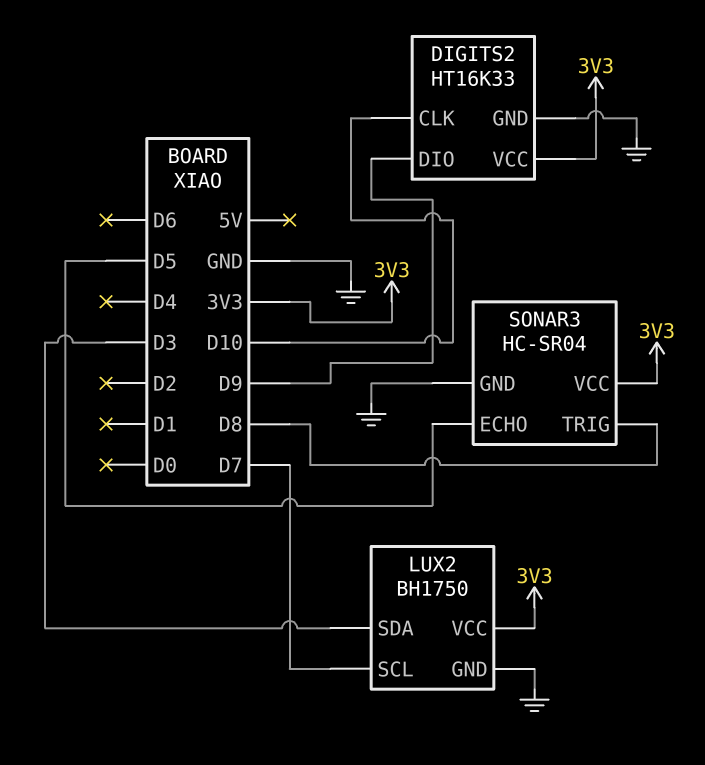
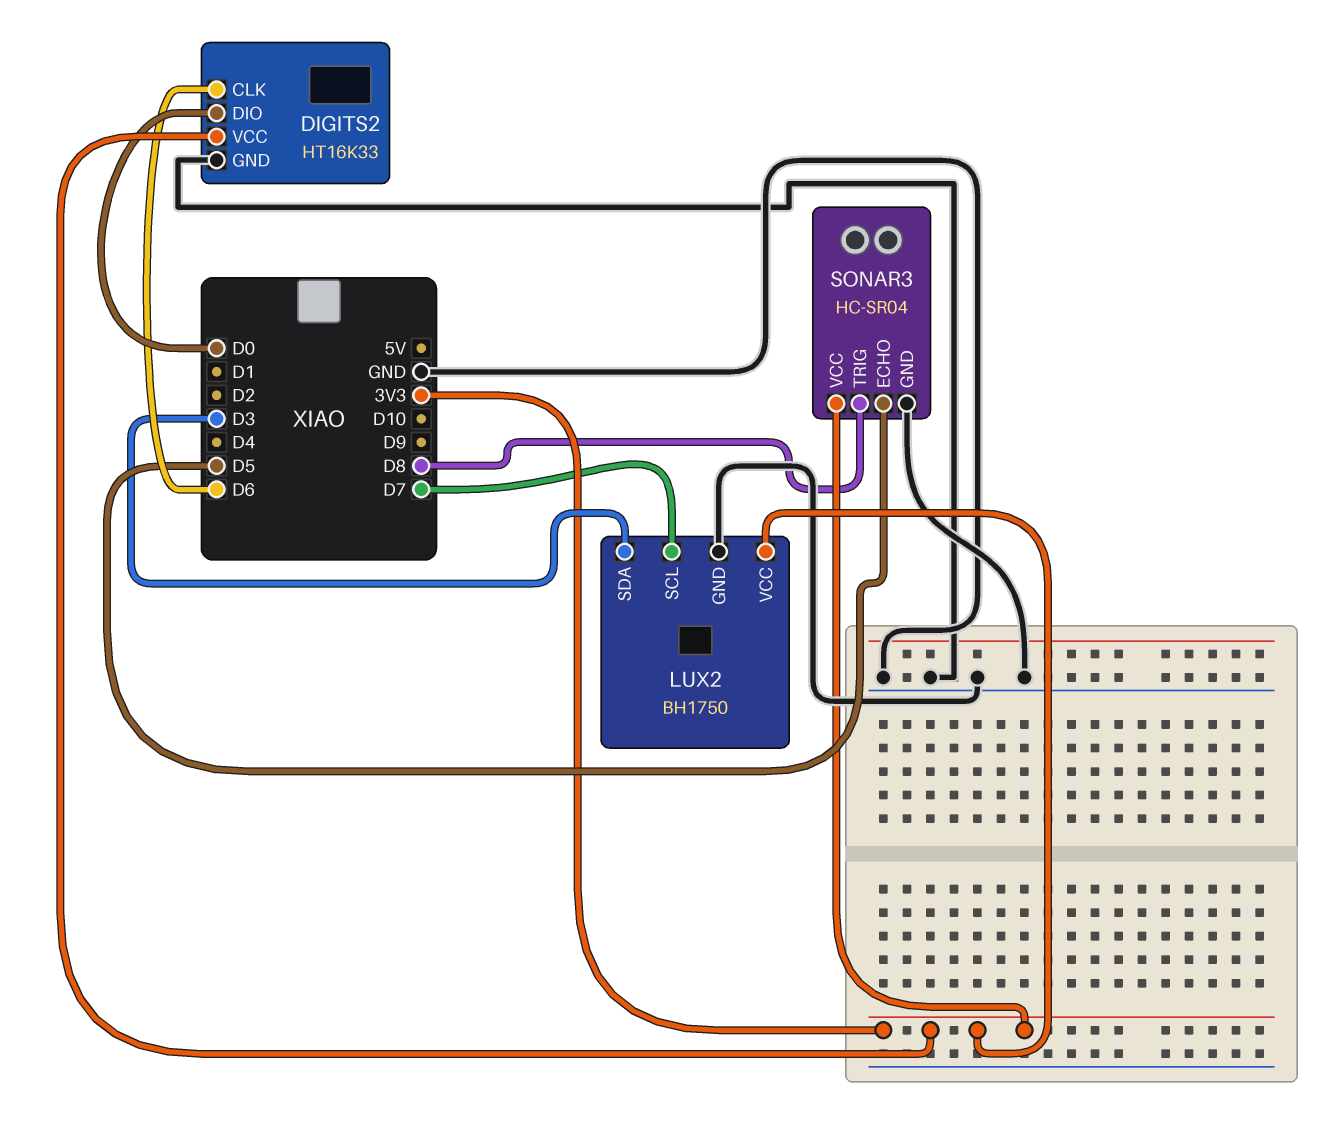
DIGITS2 pin CLK: D10 -> D6
DIGITS2 pin DIO: D9 -> D0

